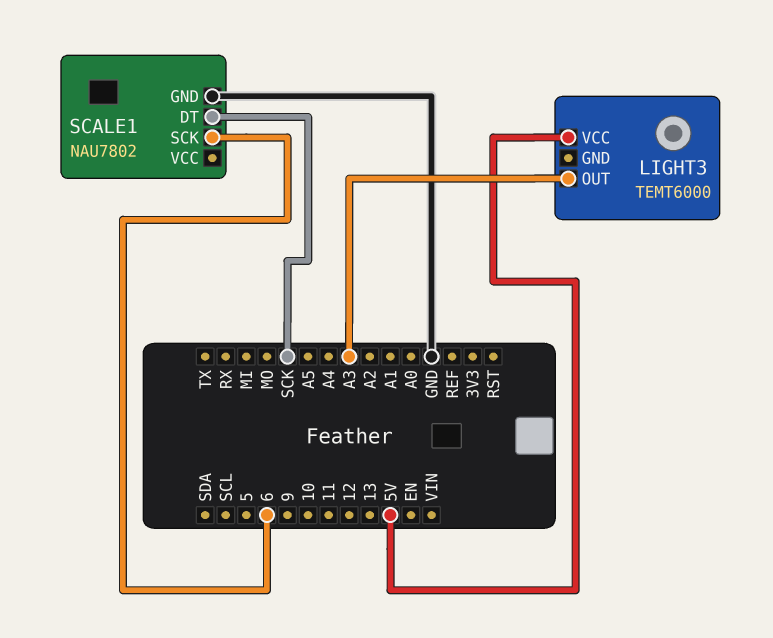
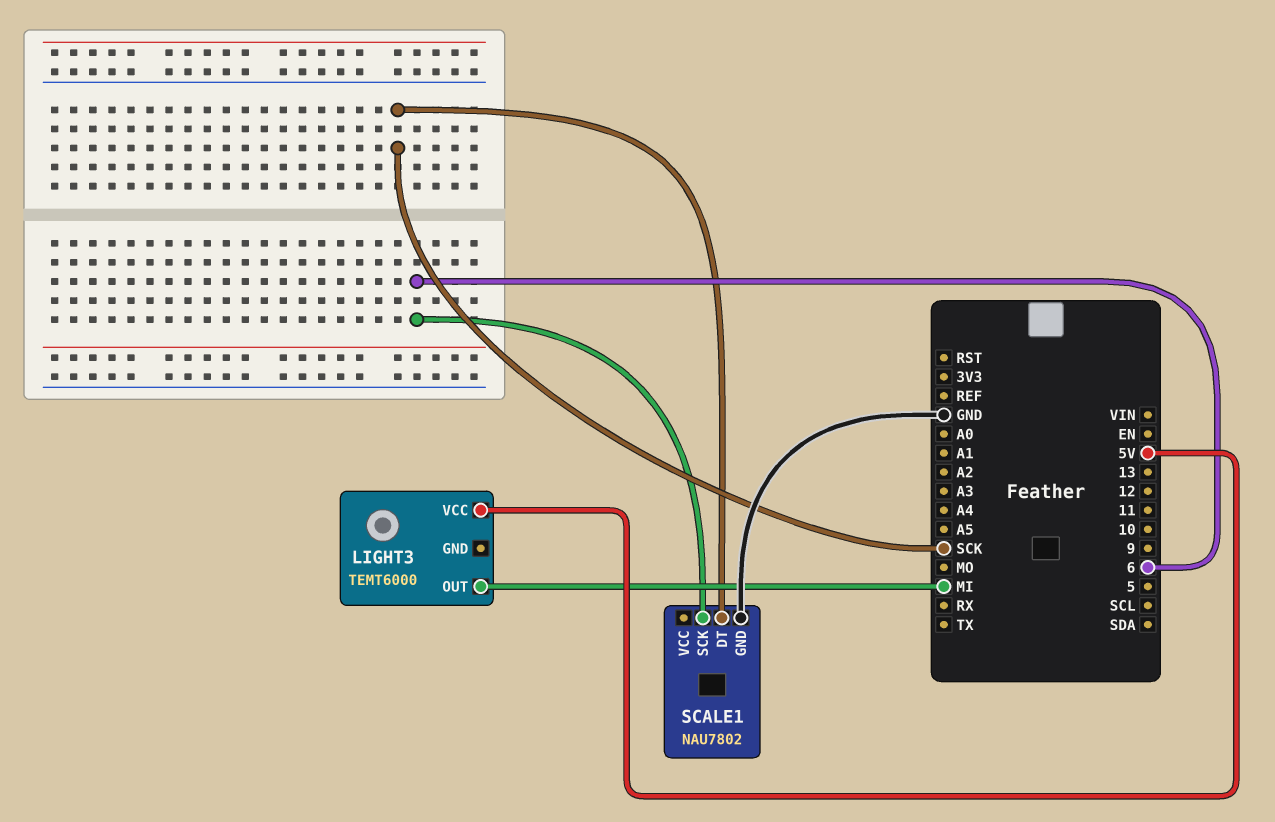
LIGHT3 pin OUT: A3 -> MI

